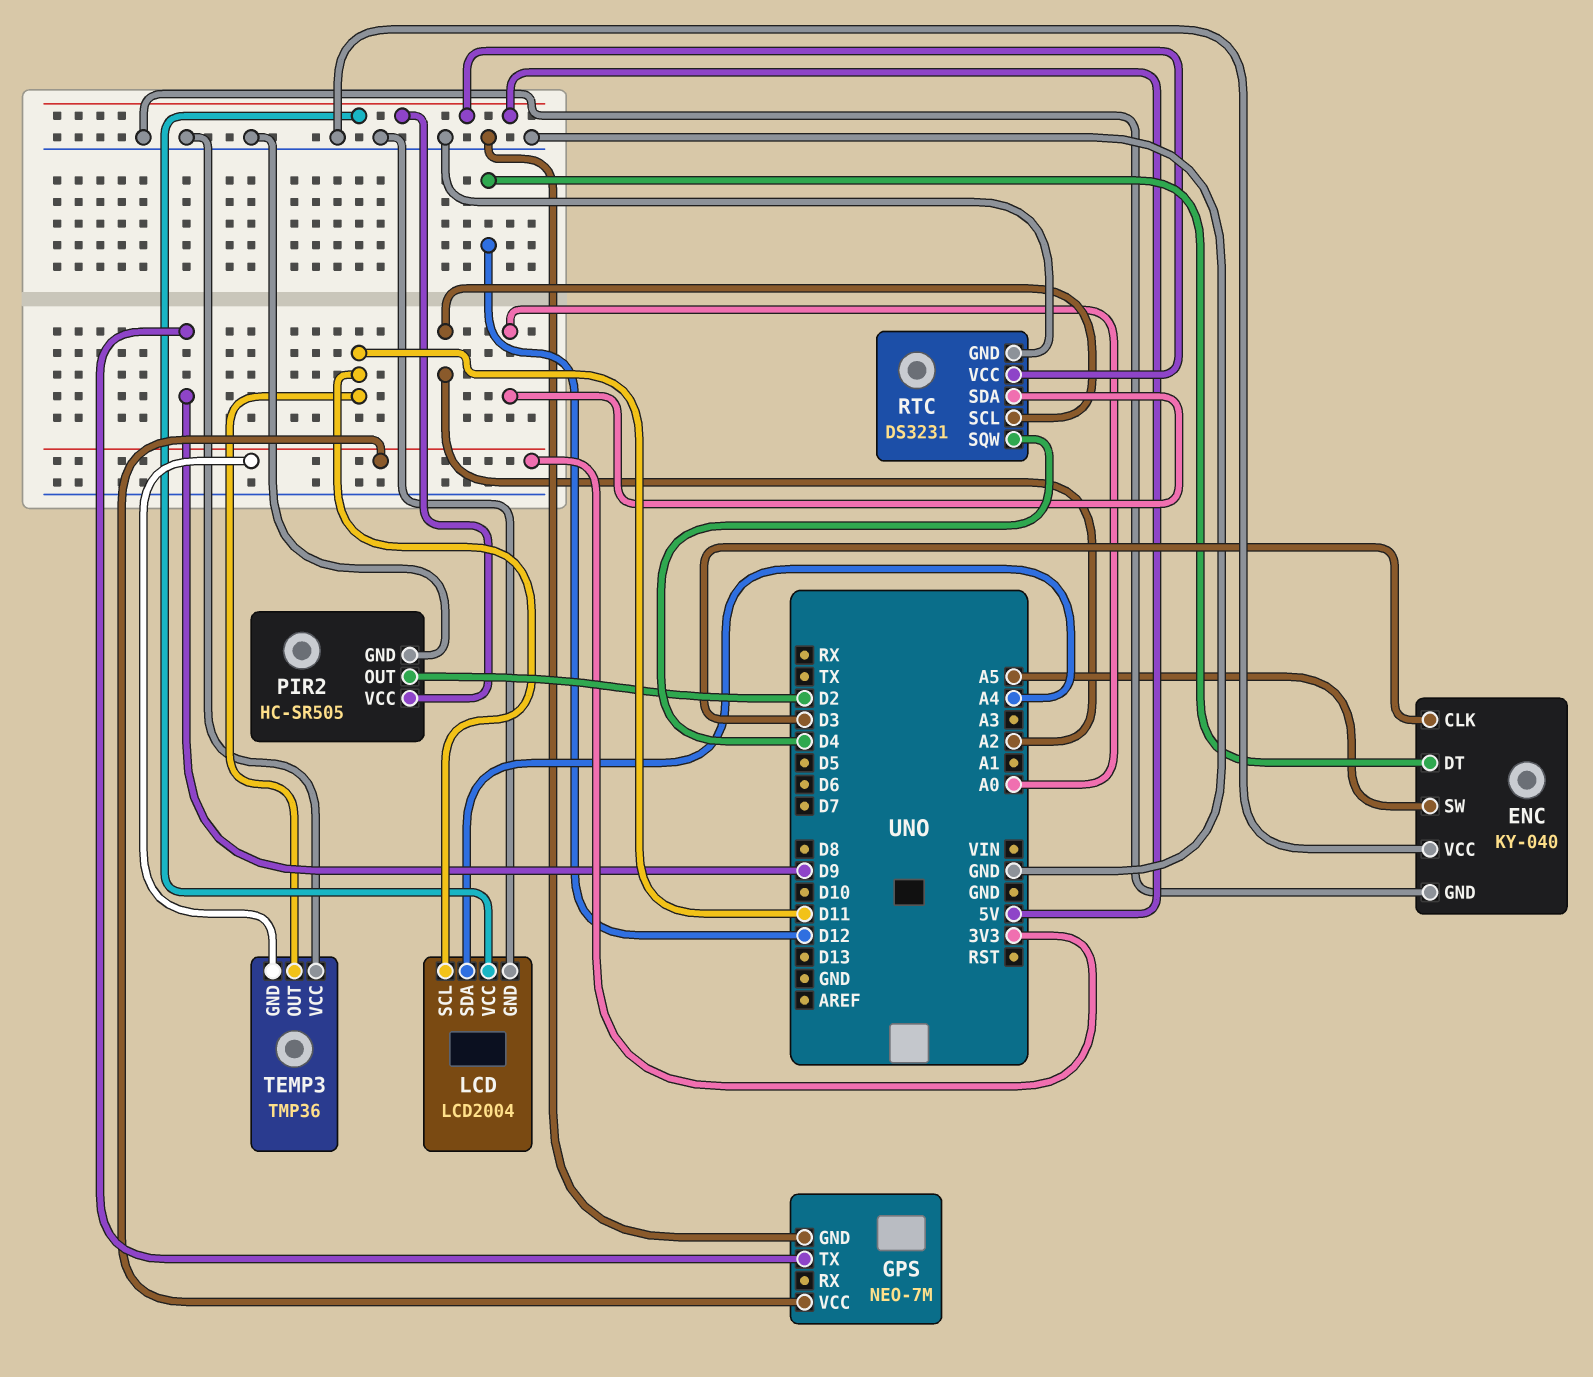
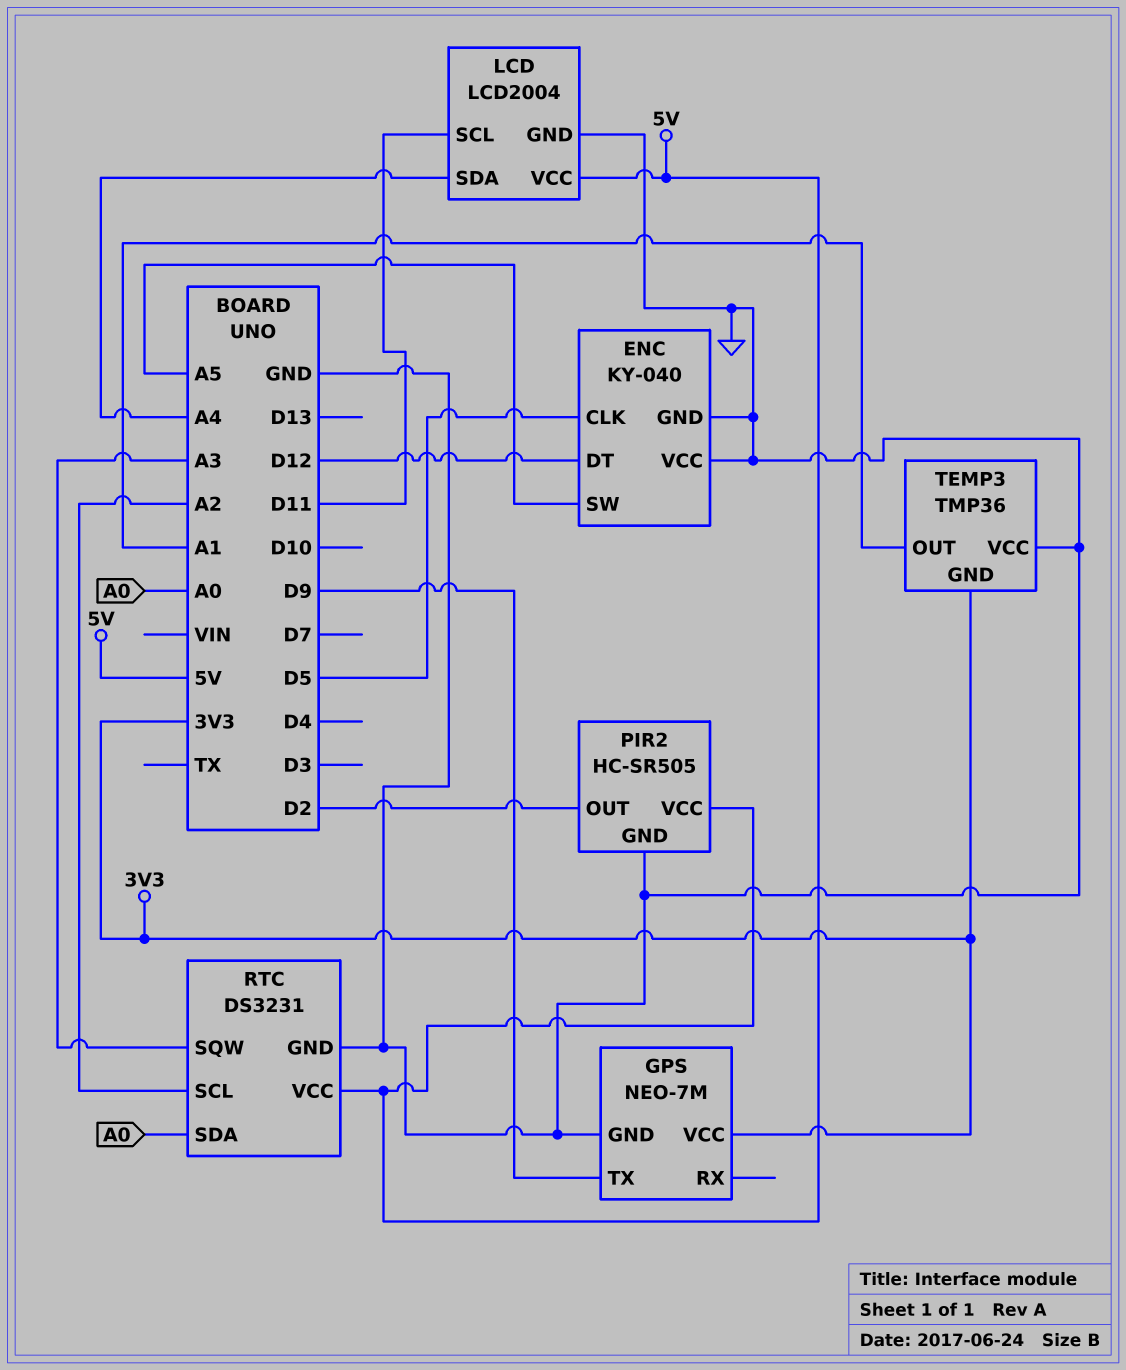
ENC pin CLK: D3 -> D5
RTC pin SQW: D4 -> A3
TEMP3 pin OUT: D11 -> A1

